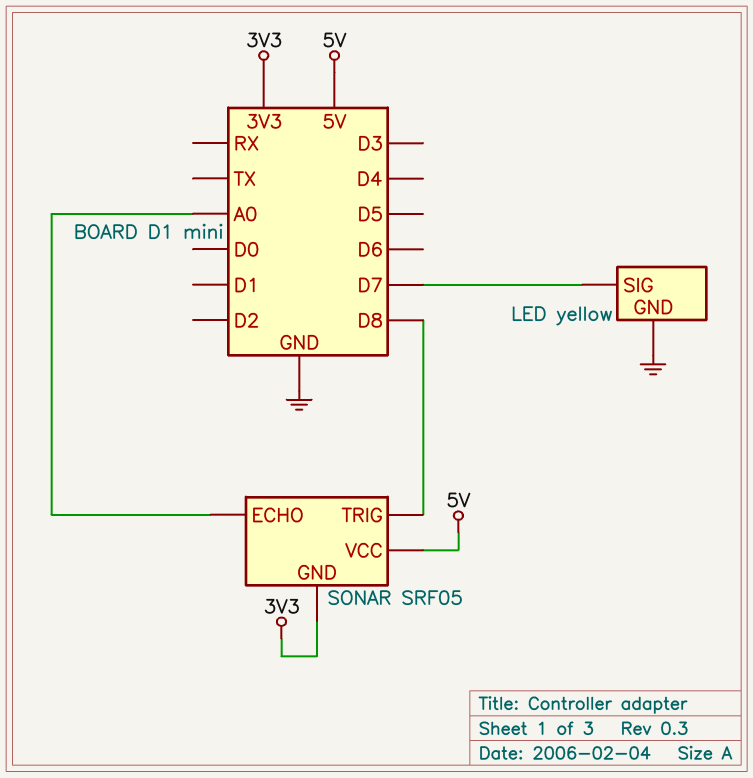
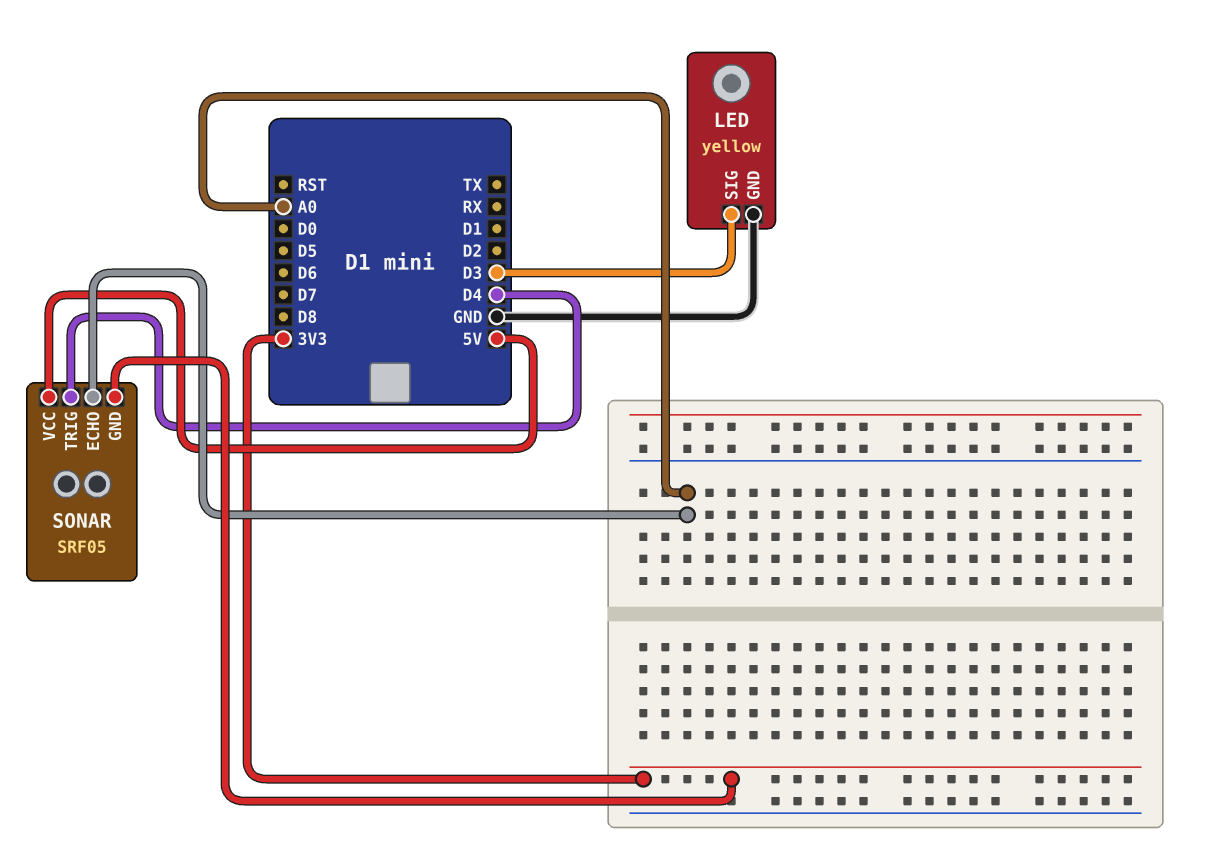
LED pin SIG: D7 -> D3
SONAR pin TRIG: D8 -> D4

